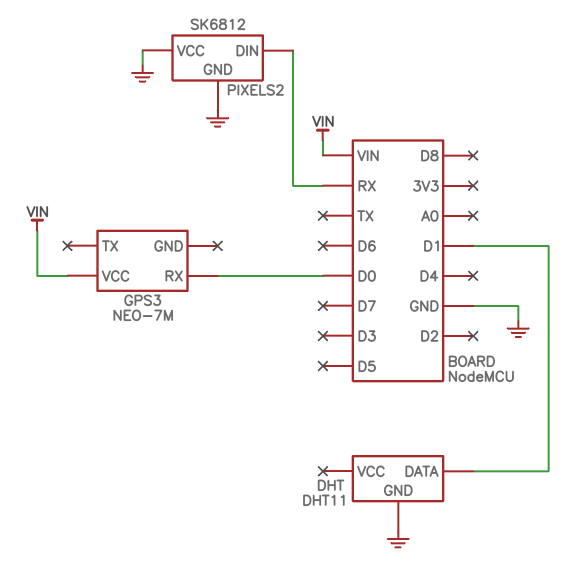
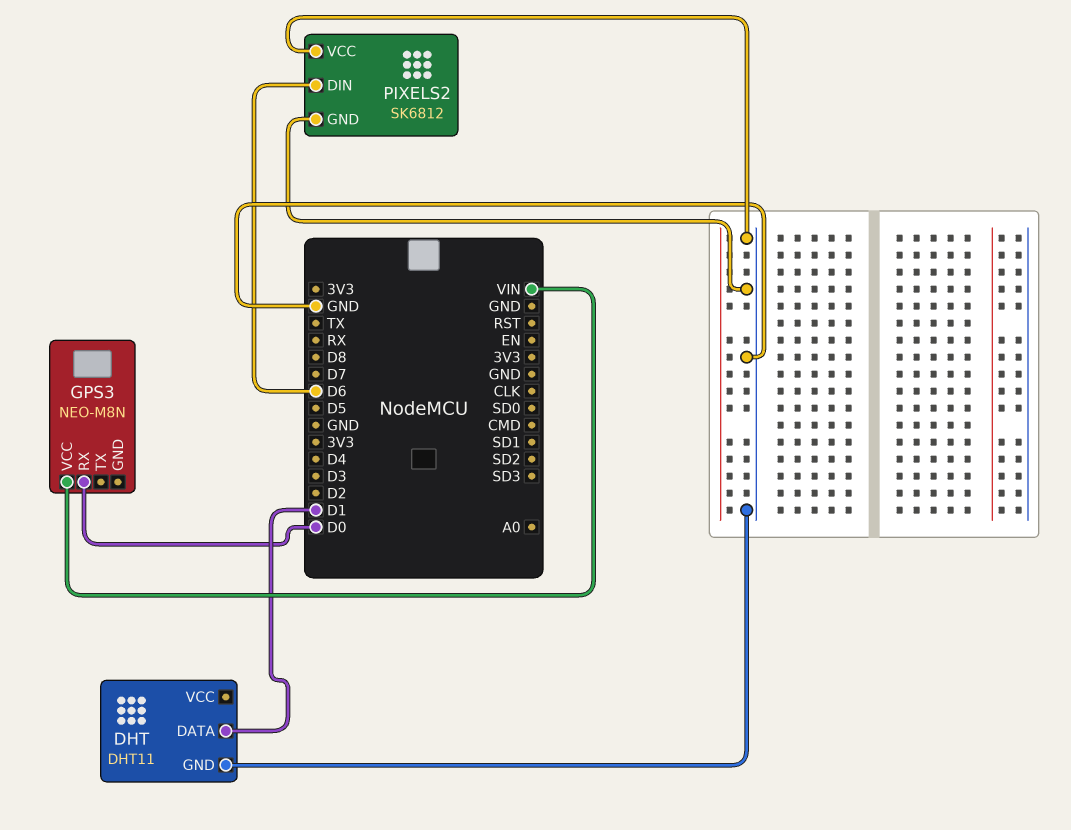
GPS3: NEO-7M -> NEO-M8N
PIXELS2 pin DIN: RX -> D6

